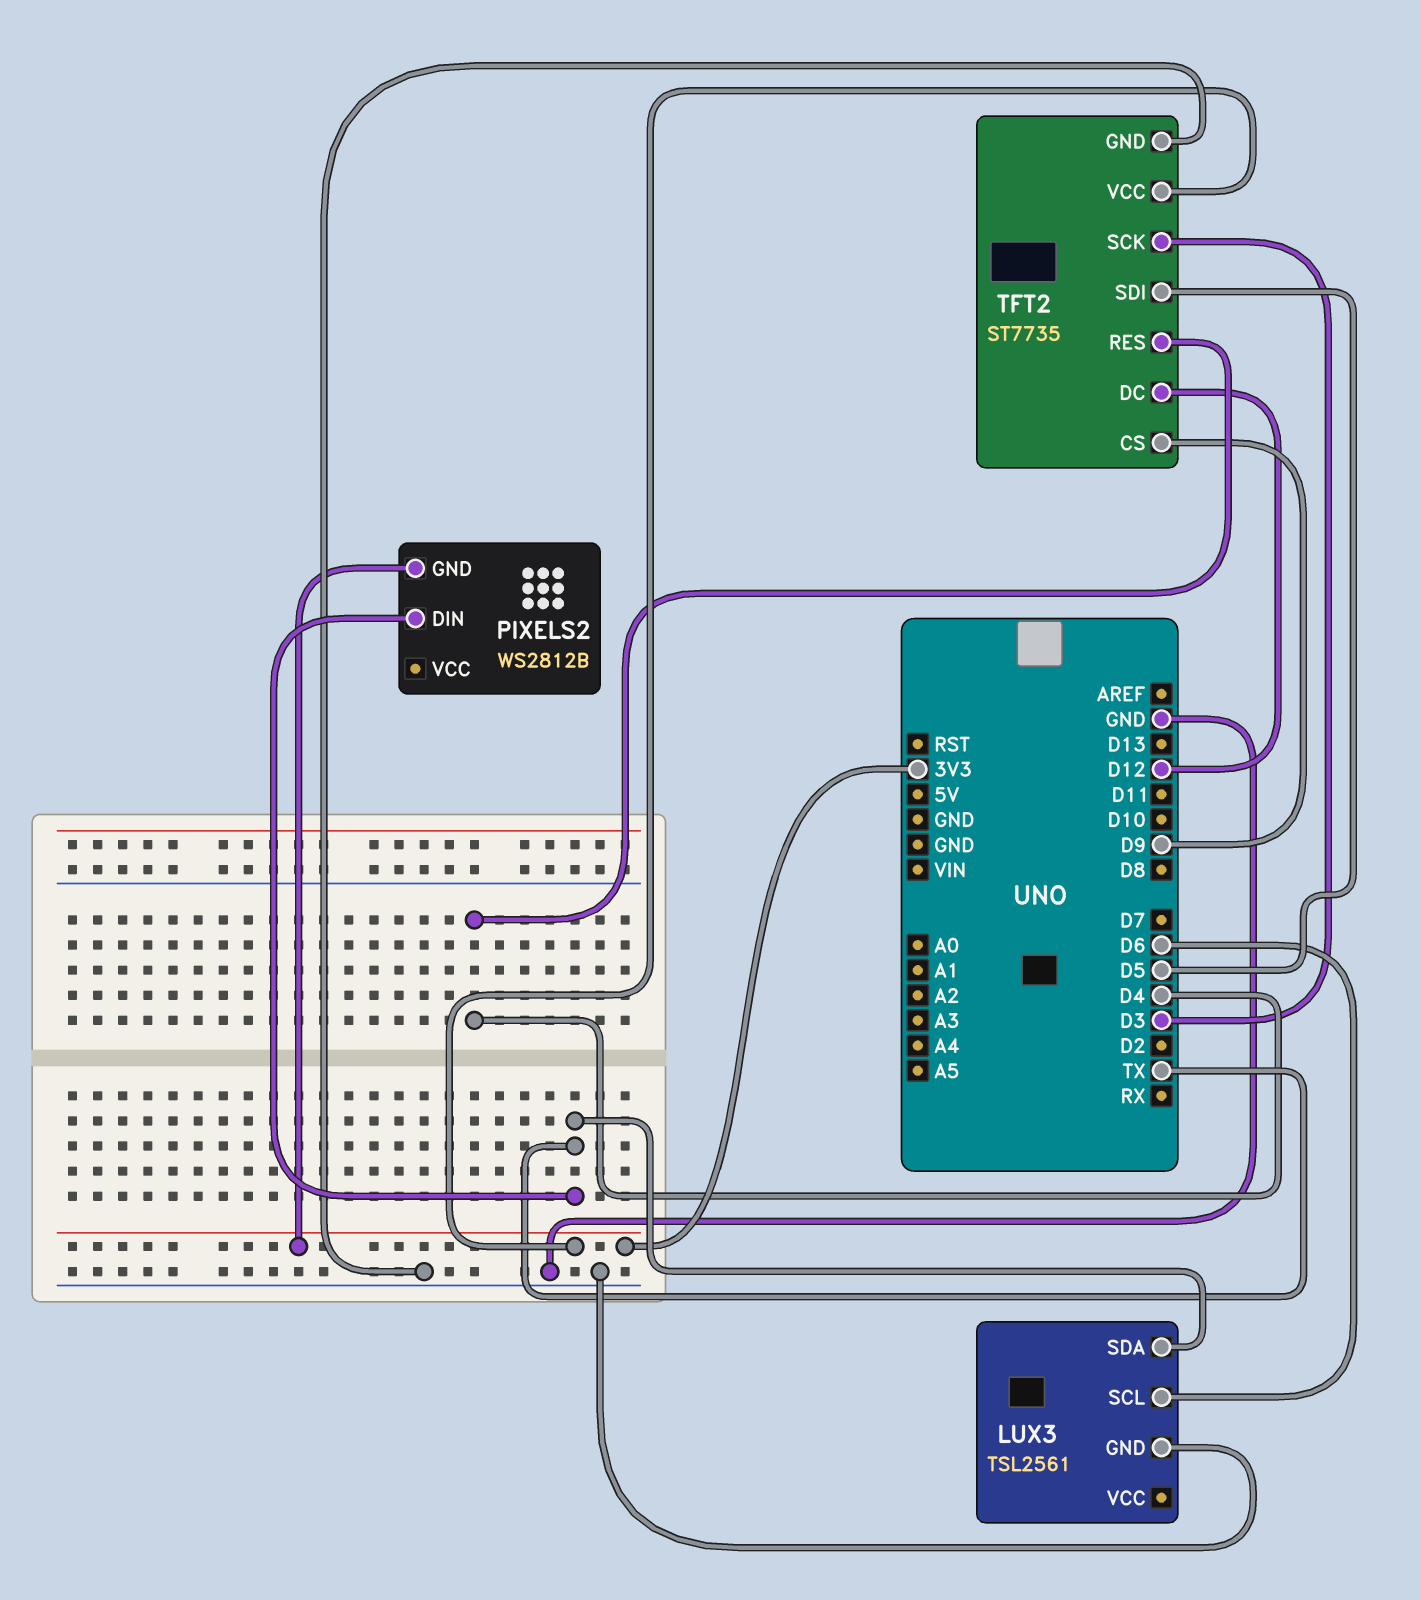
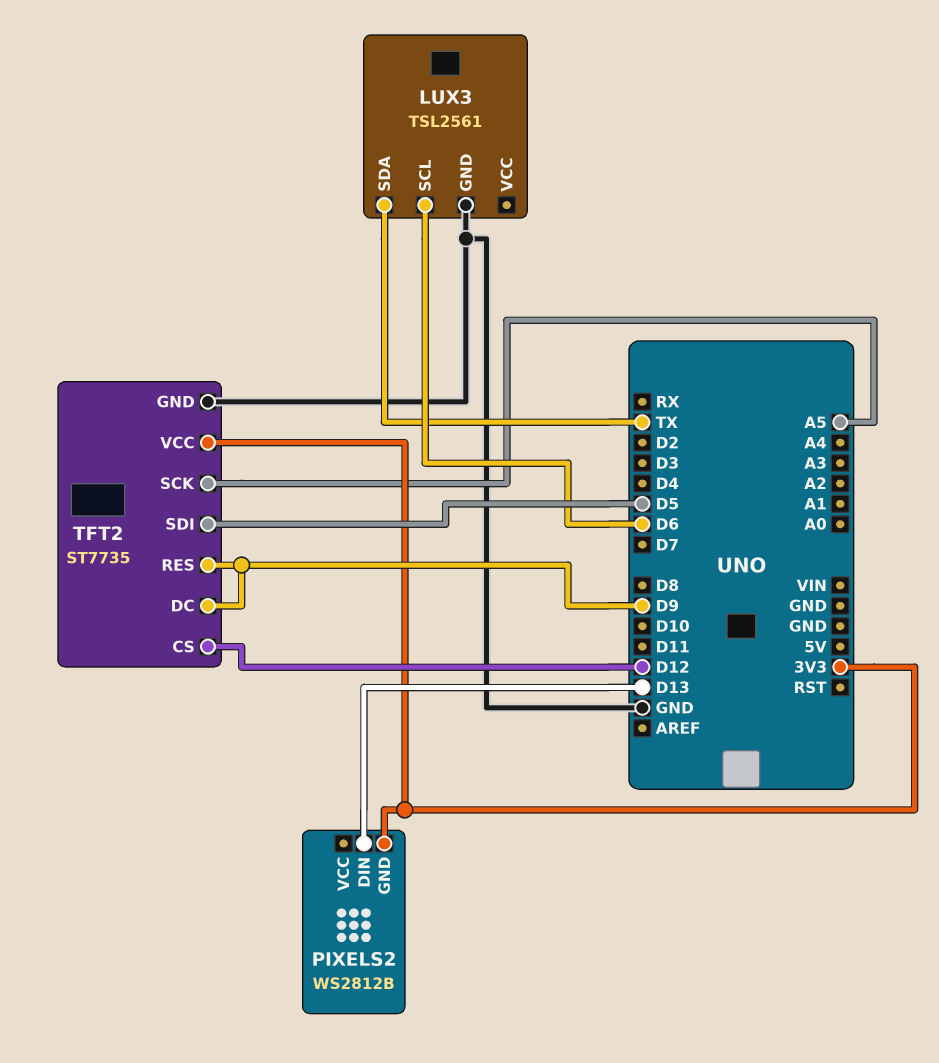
PIXELS2 pin DIN: TX -> D13
TFT2 pin CS: D9 -> D12
TFT2 pin DC: D12 -> D9
TFT2 pin RES: D4 -> D9
TFT2 pin SCK: D3 -> A5

